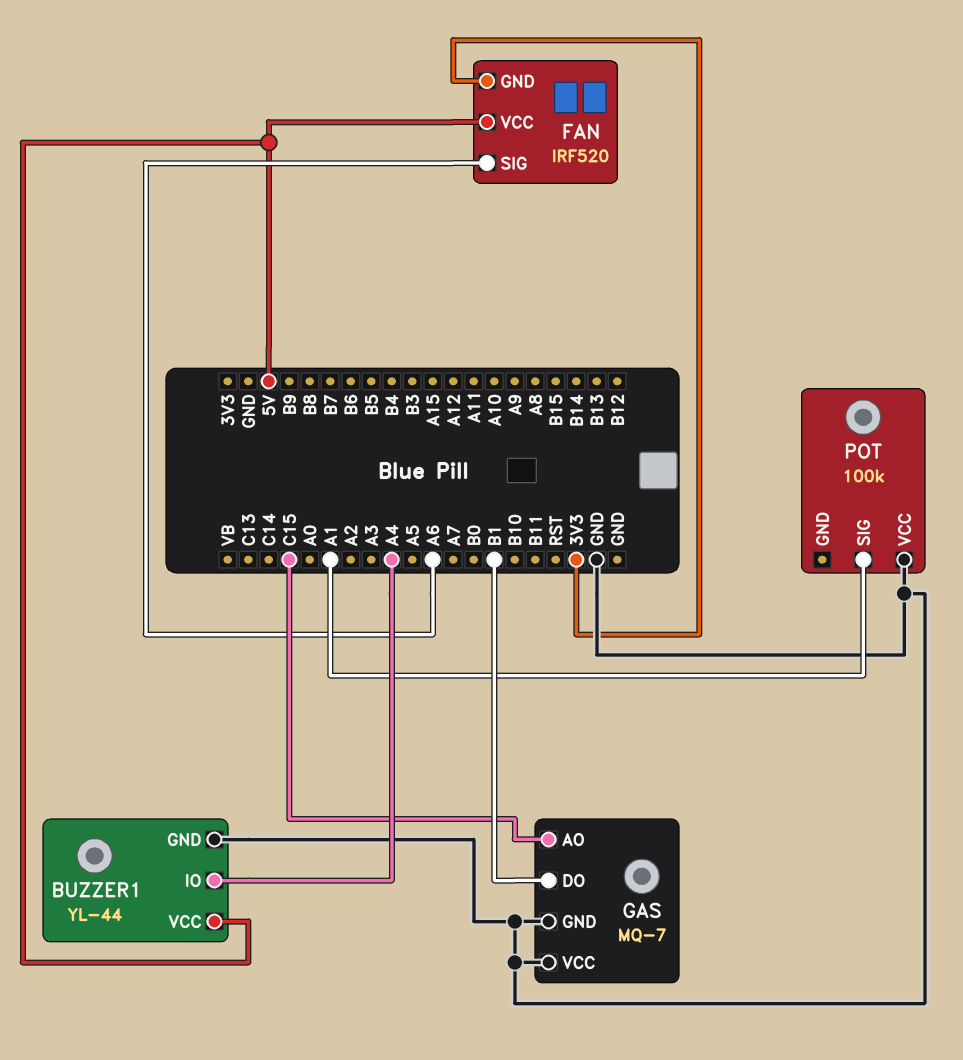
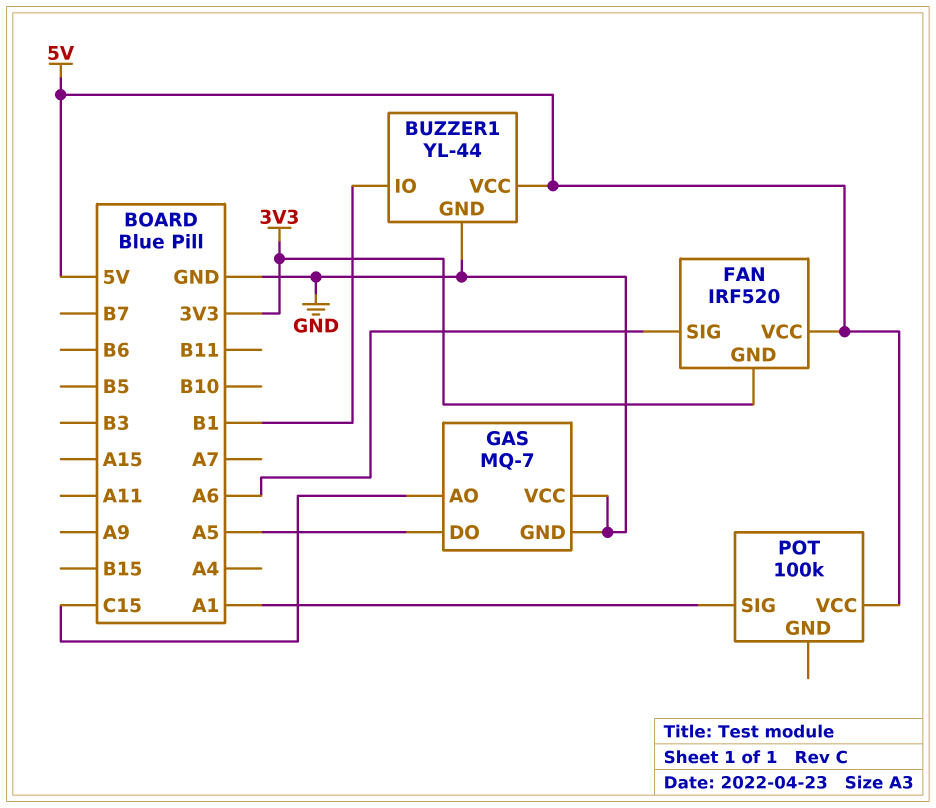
BUZZER1 pin IO: A4 -> B1
GAS pin DO: B1 -> A5
POT pin VCC: GND -> 5V

